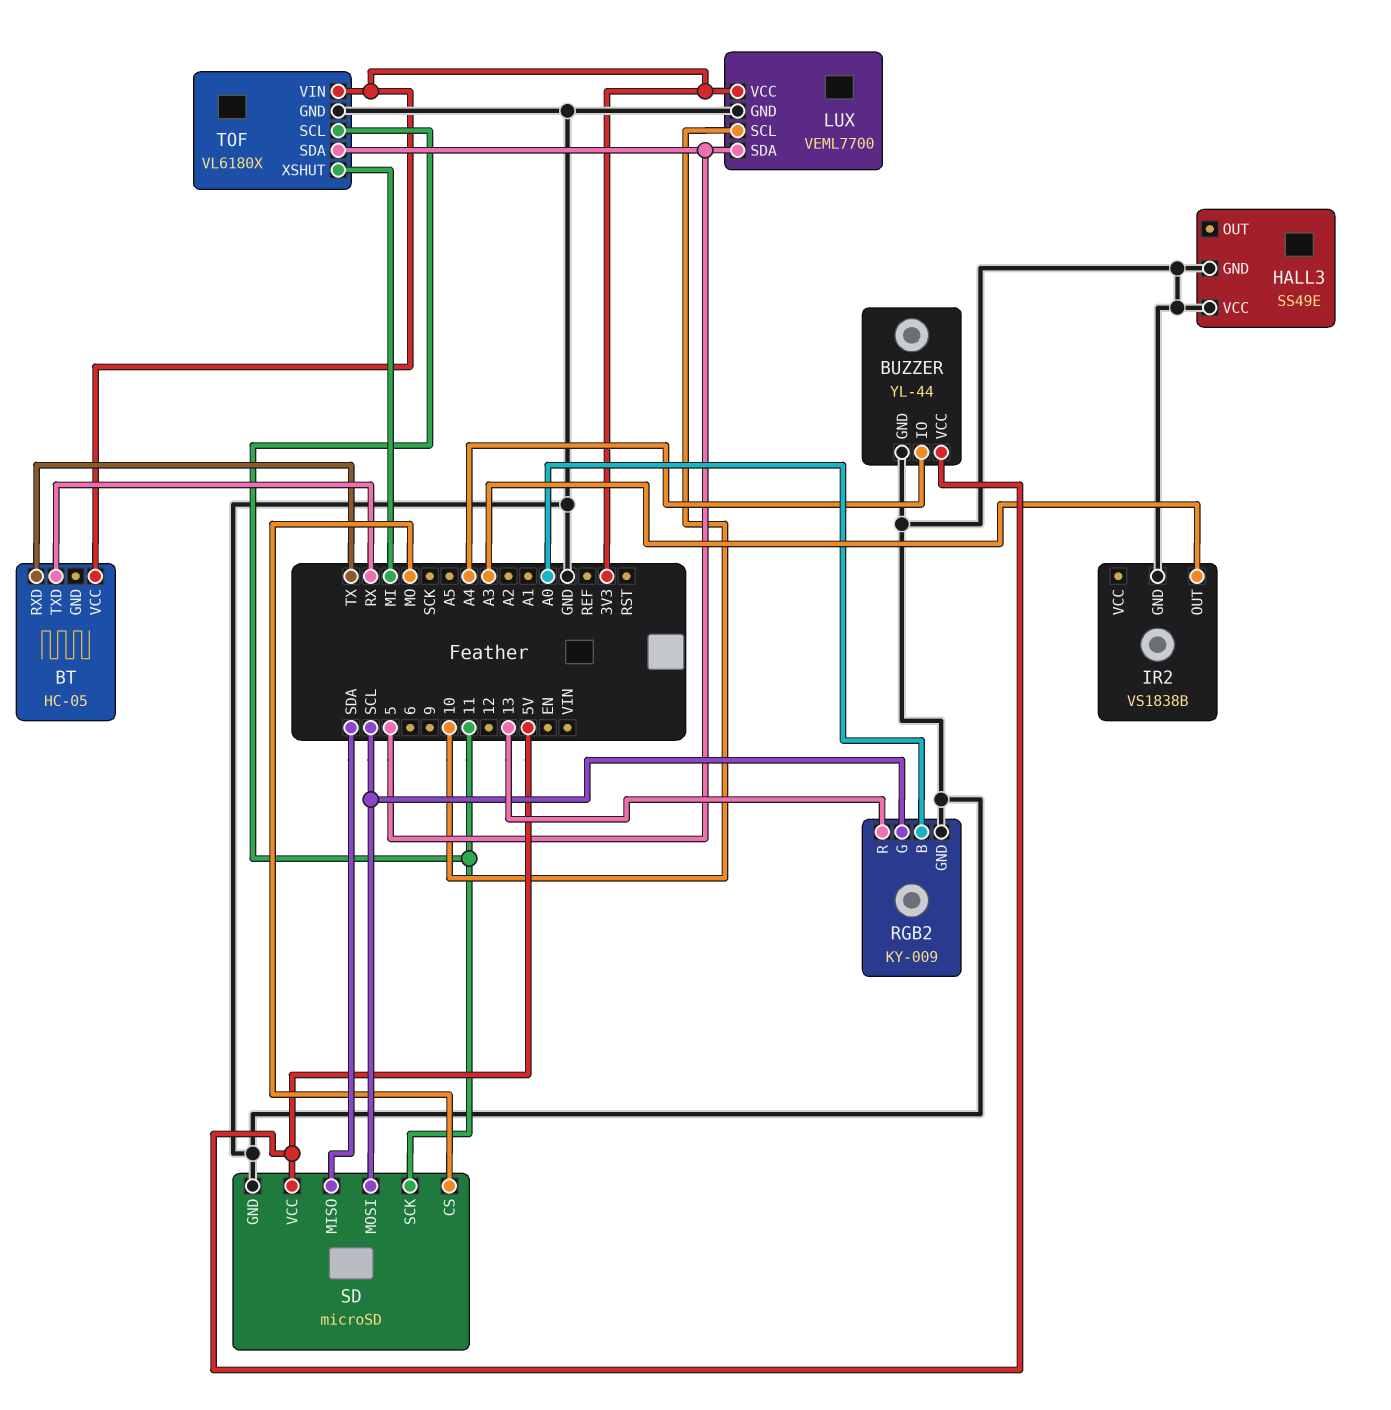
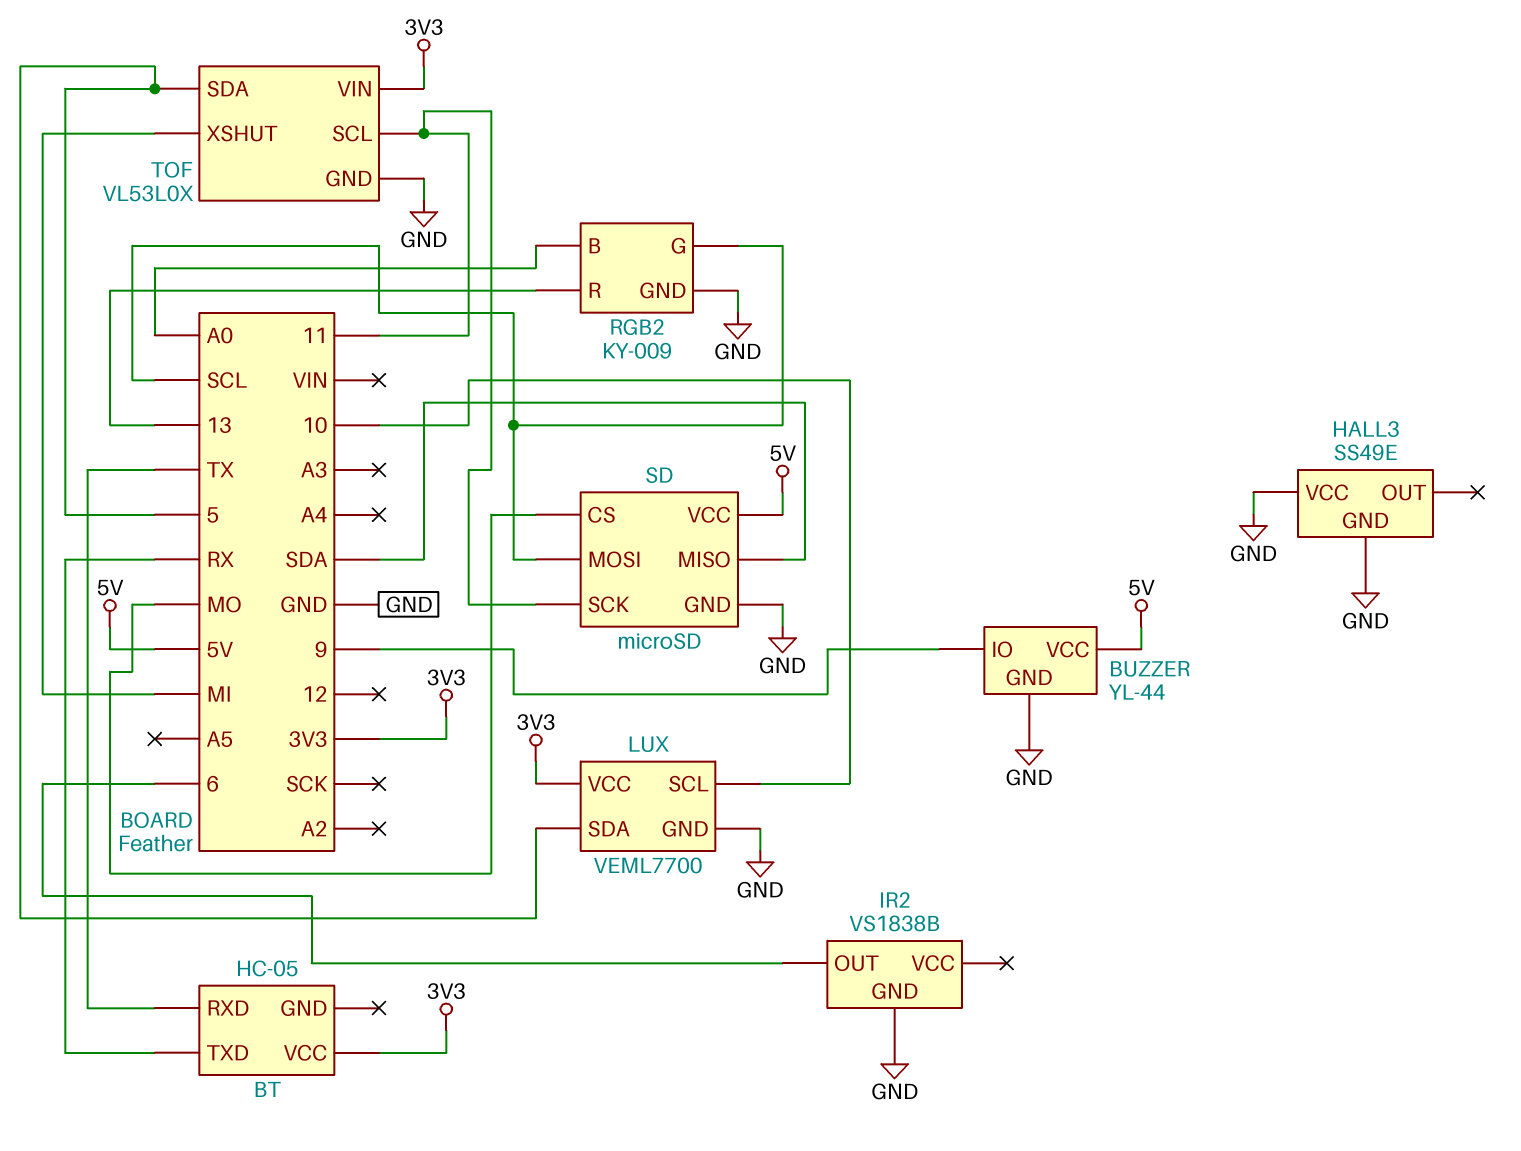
BUZZER pin IO: A4 -> 9
IR2 pin OUT: A3 -> 6
TOF: VL6180X -> VL53L0X

